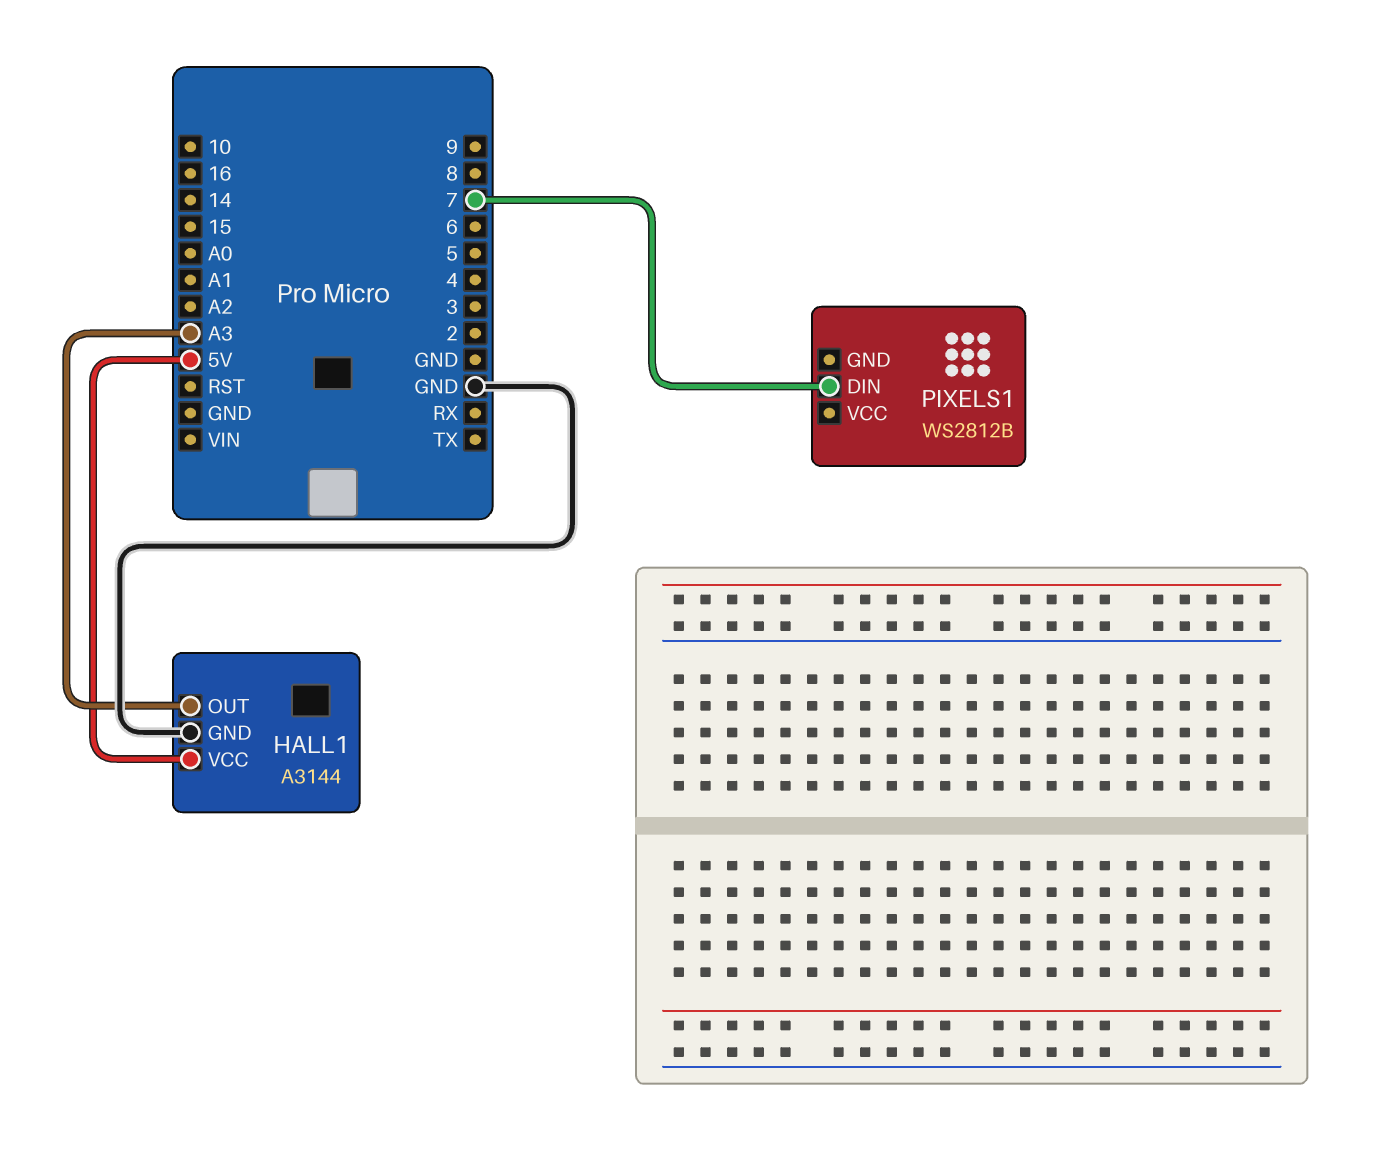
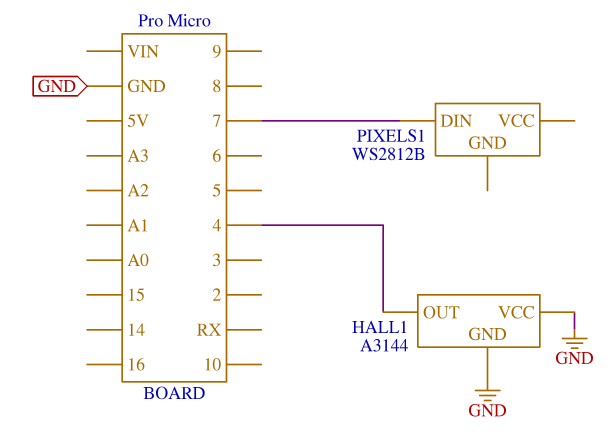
HALL1 pin OUT: A3 -> 4
HALL1 pin VCC: 5V -> GND

